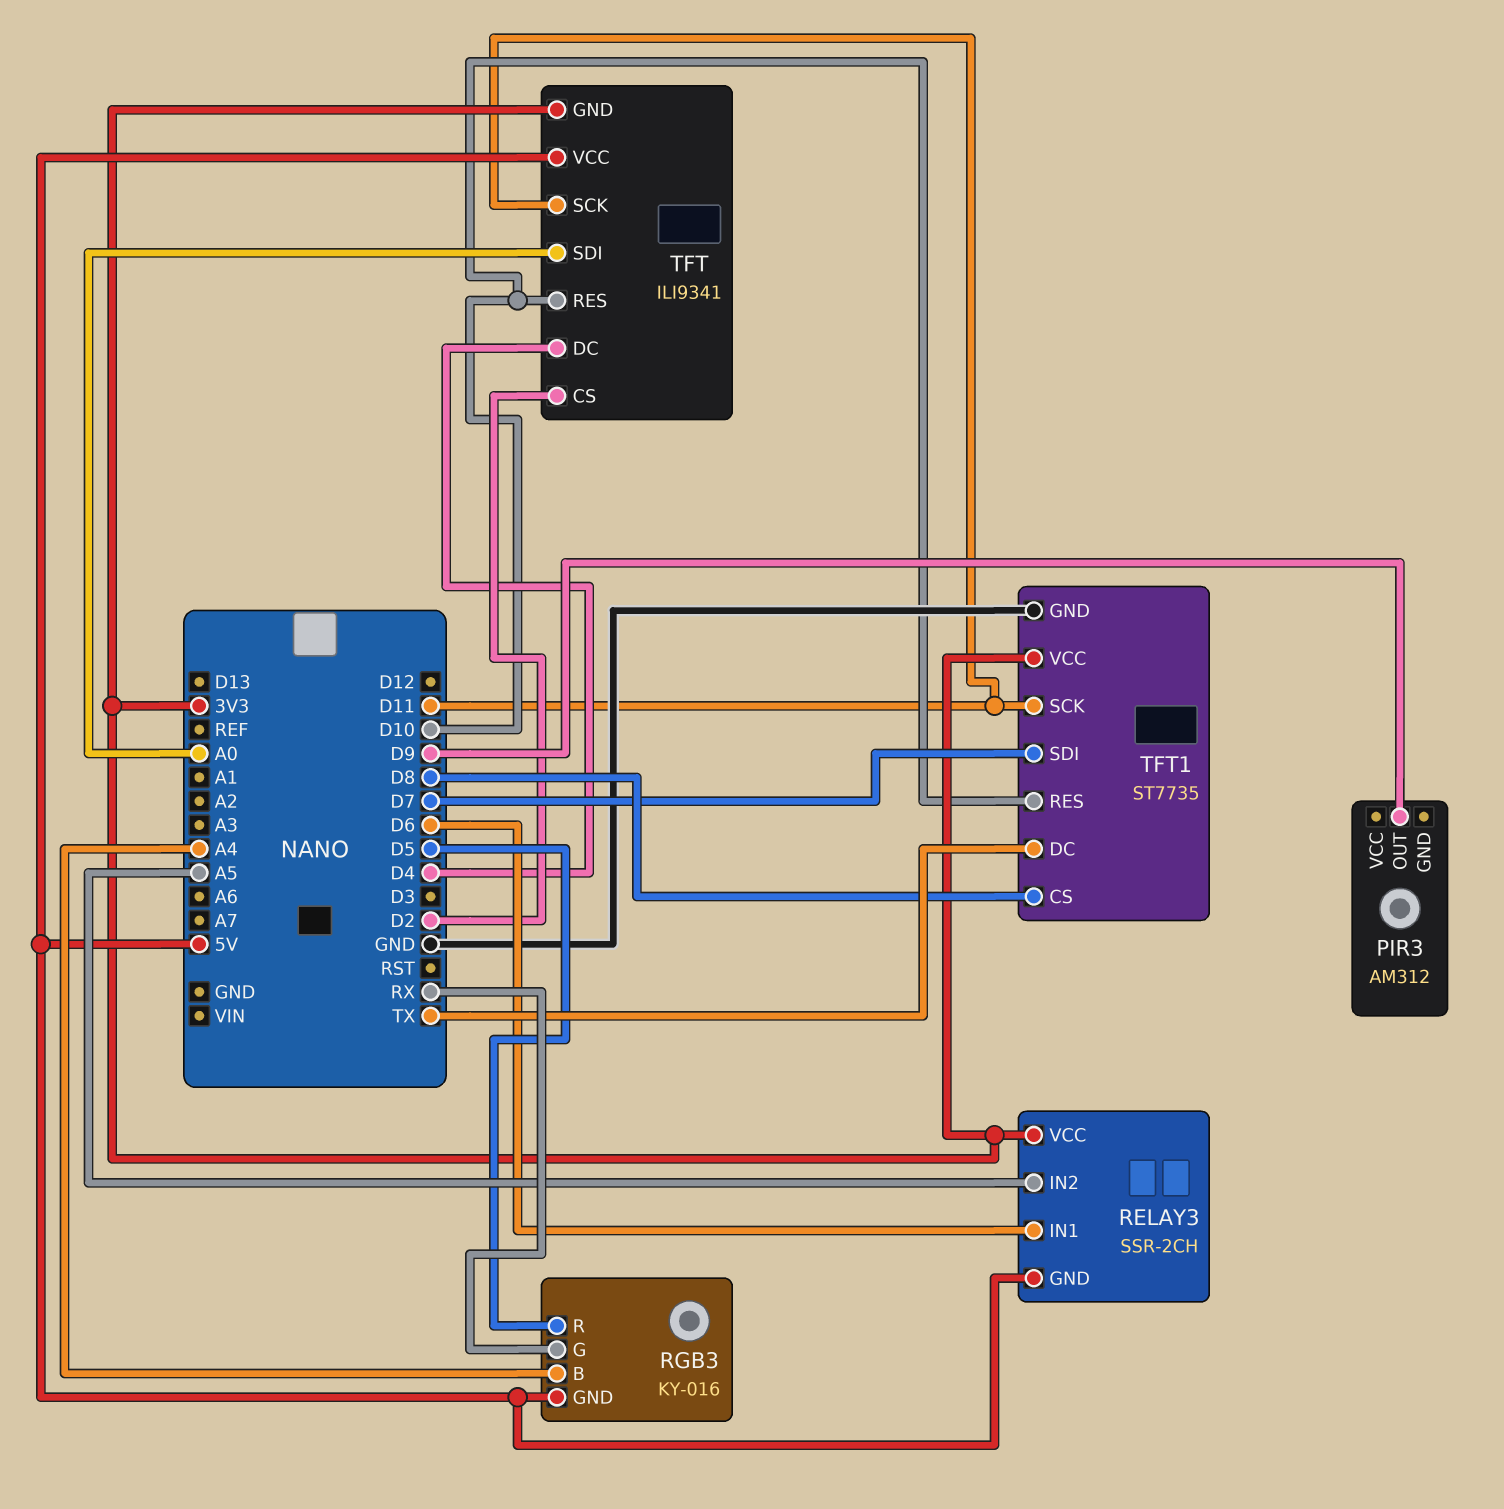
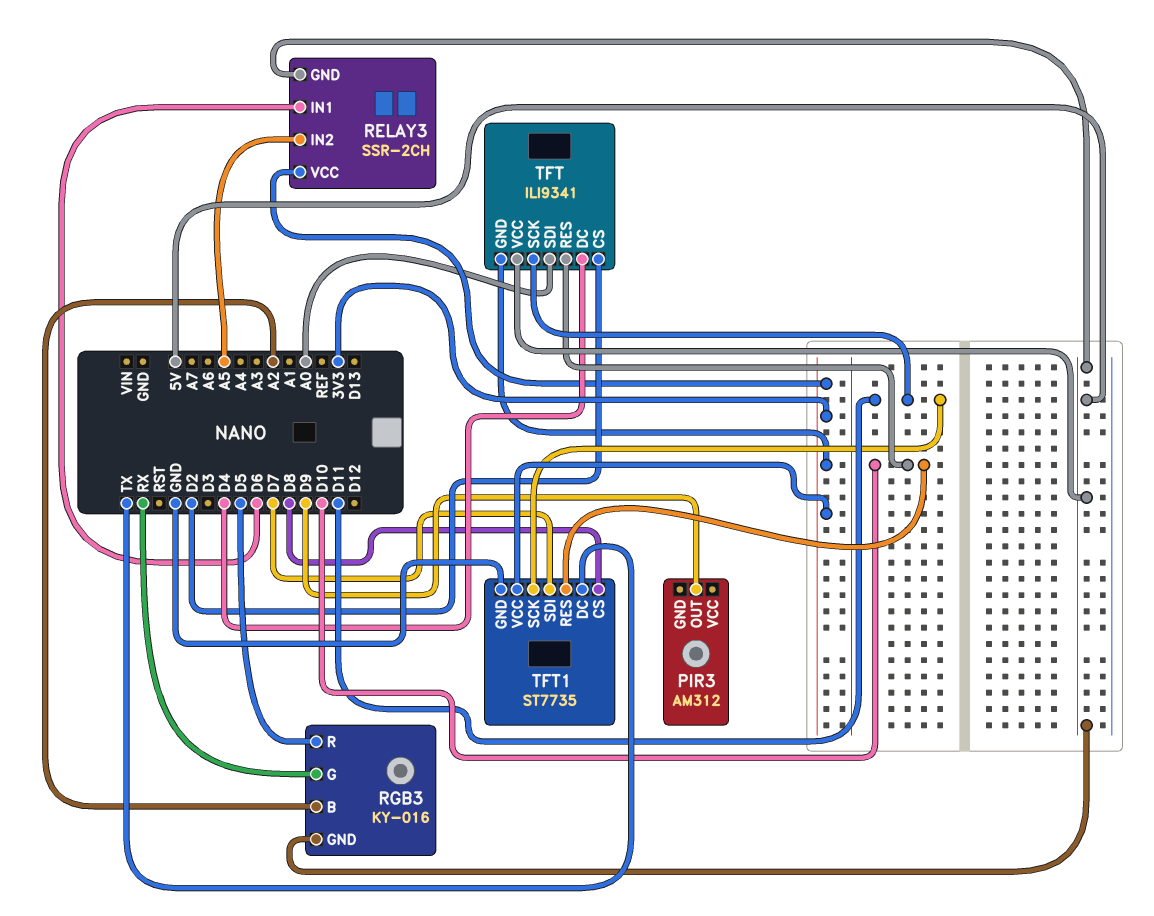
RGB3 pin B: A4 -> A2

